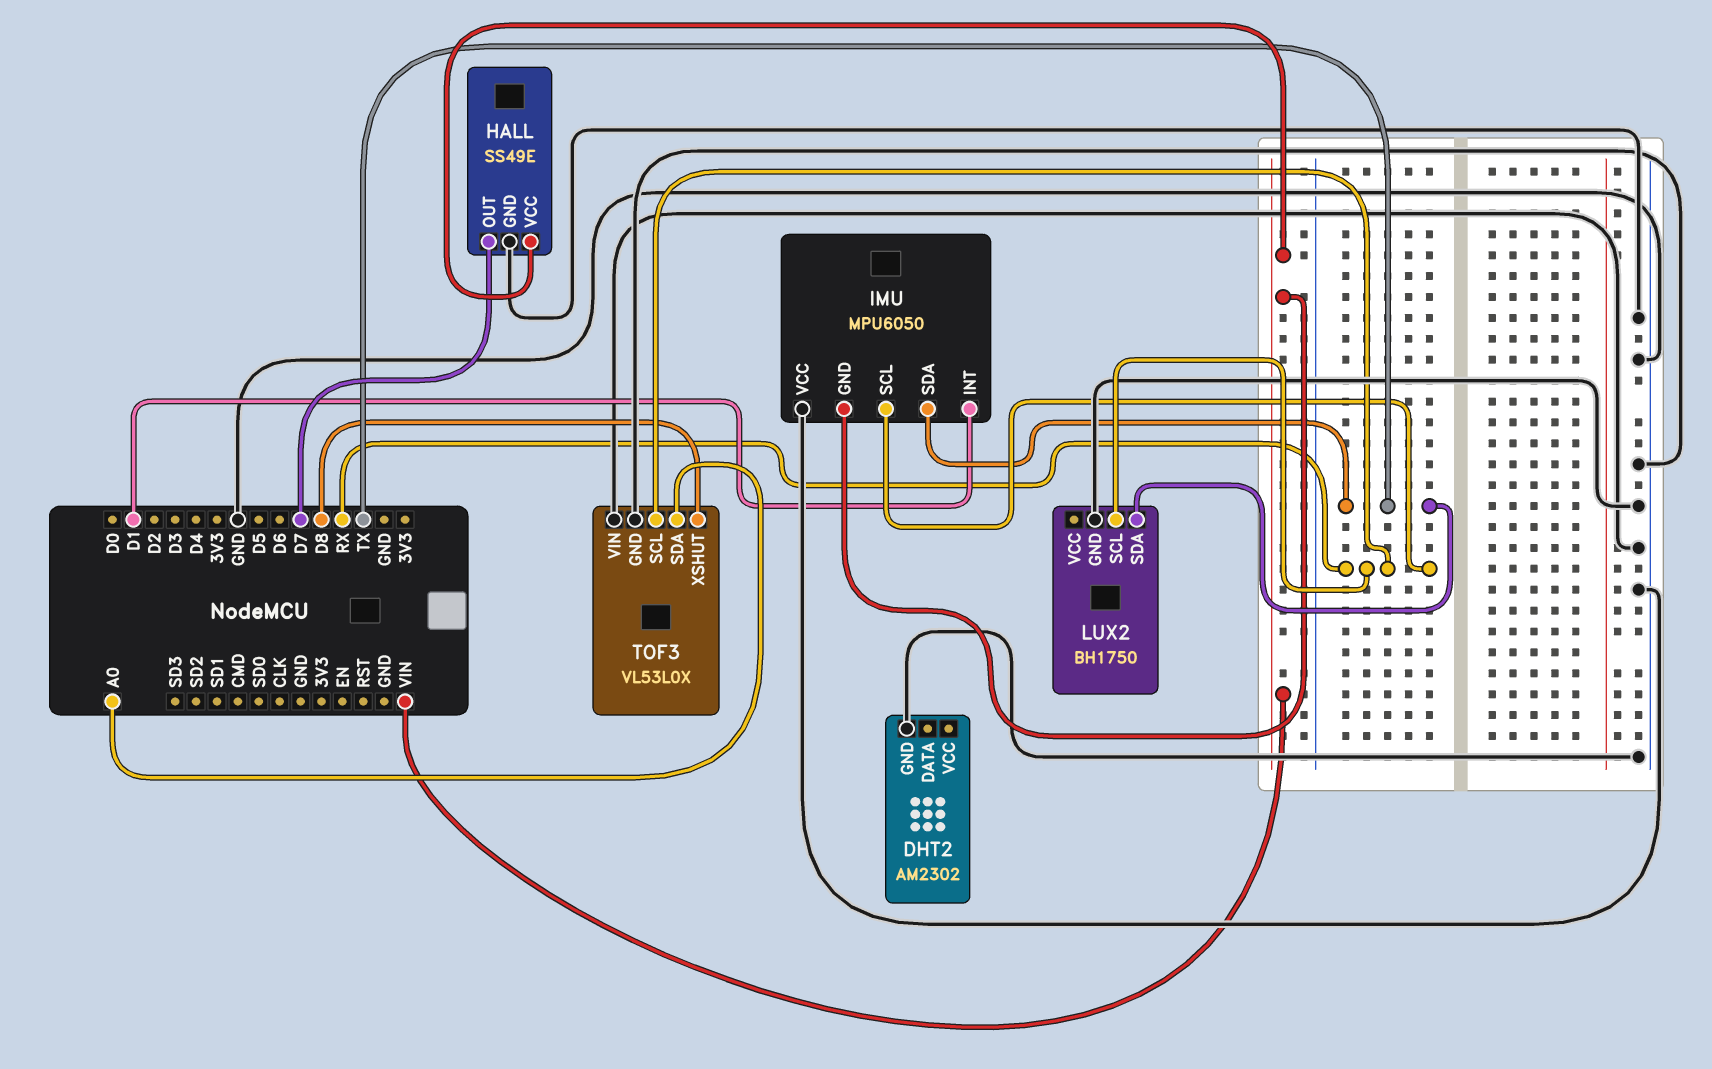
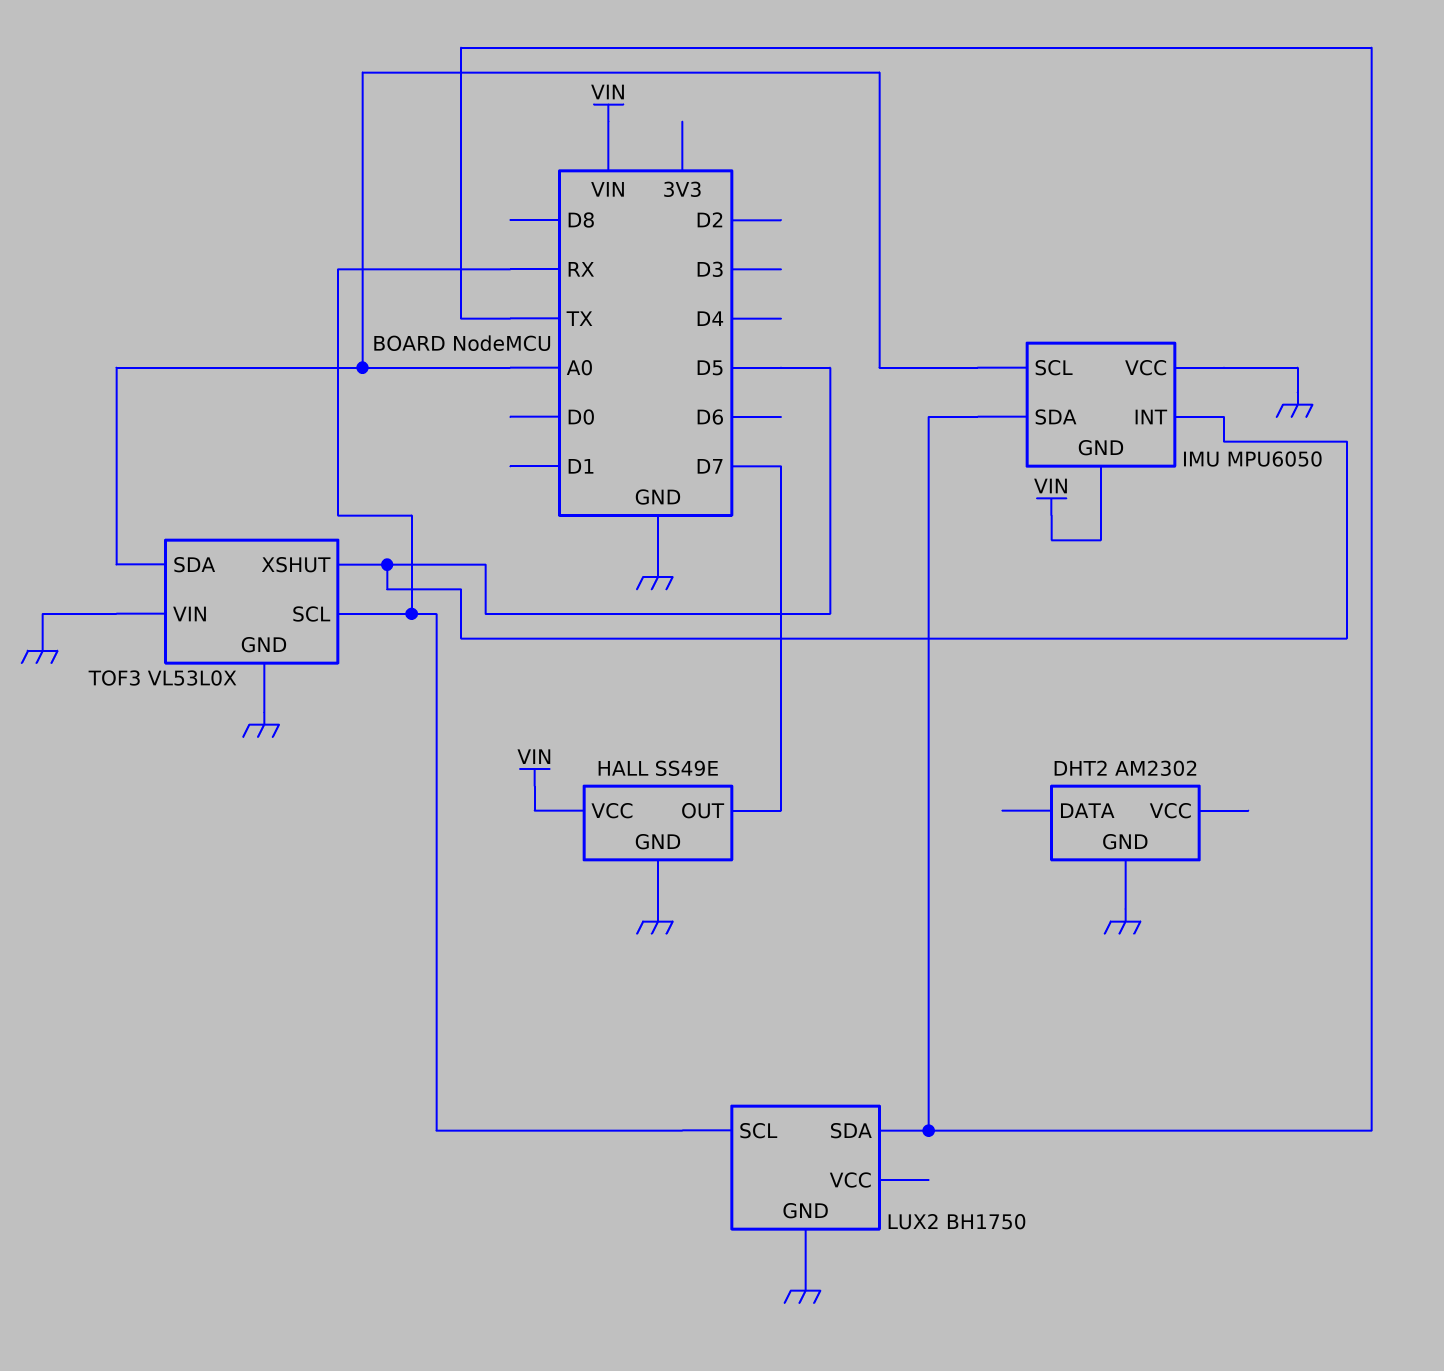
IMU pin INT: D1 -> D5
IMU pin SCL: RX -> A0
TOF3 pin XSHUT: D8 -> D5

